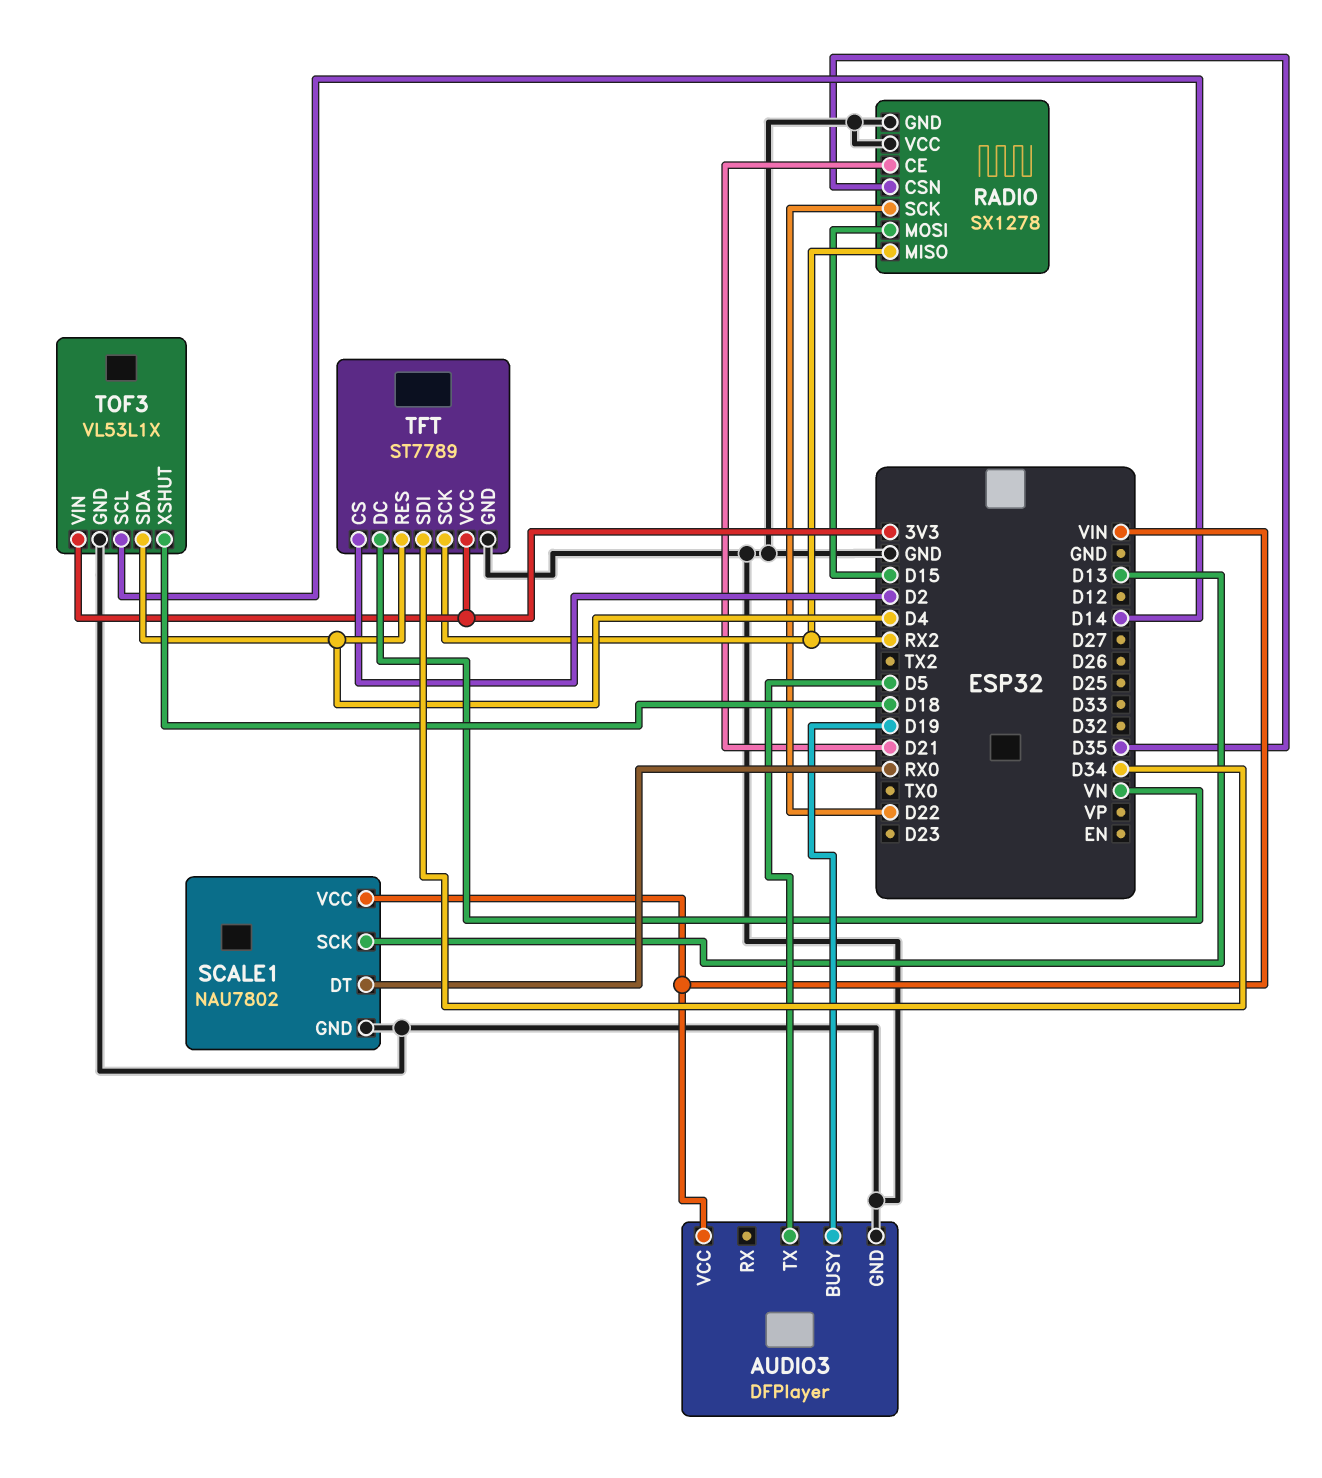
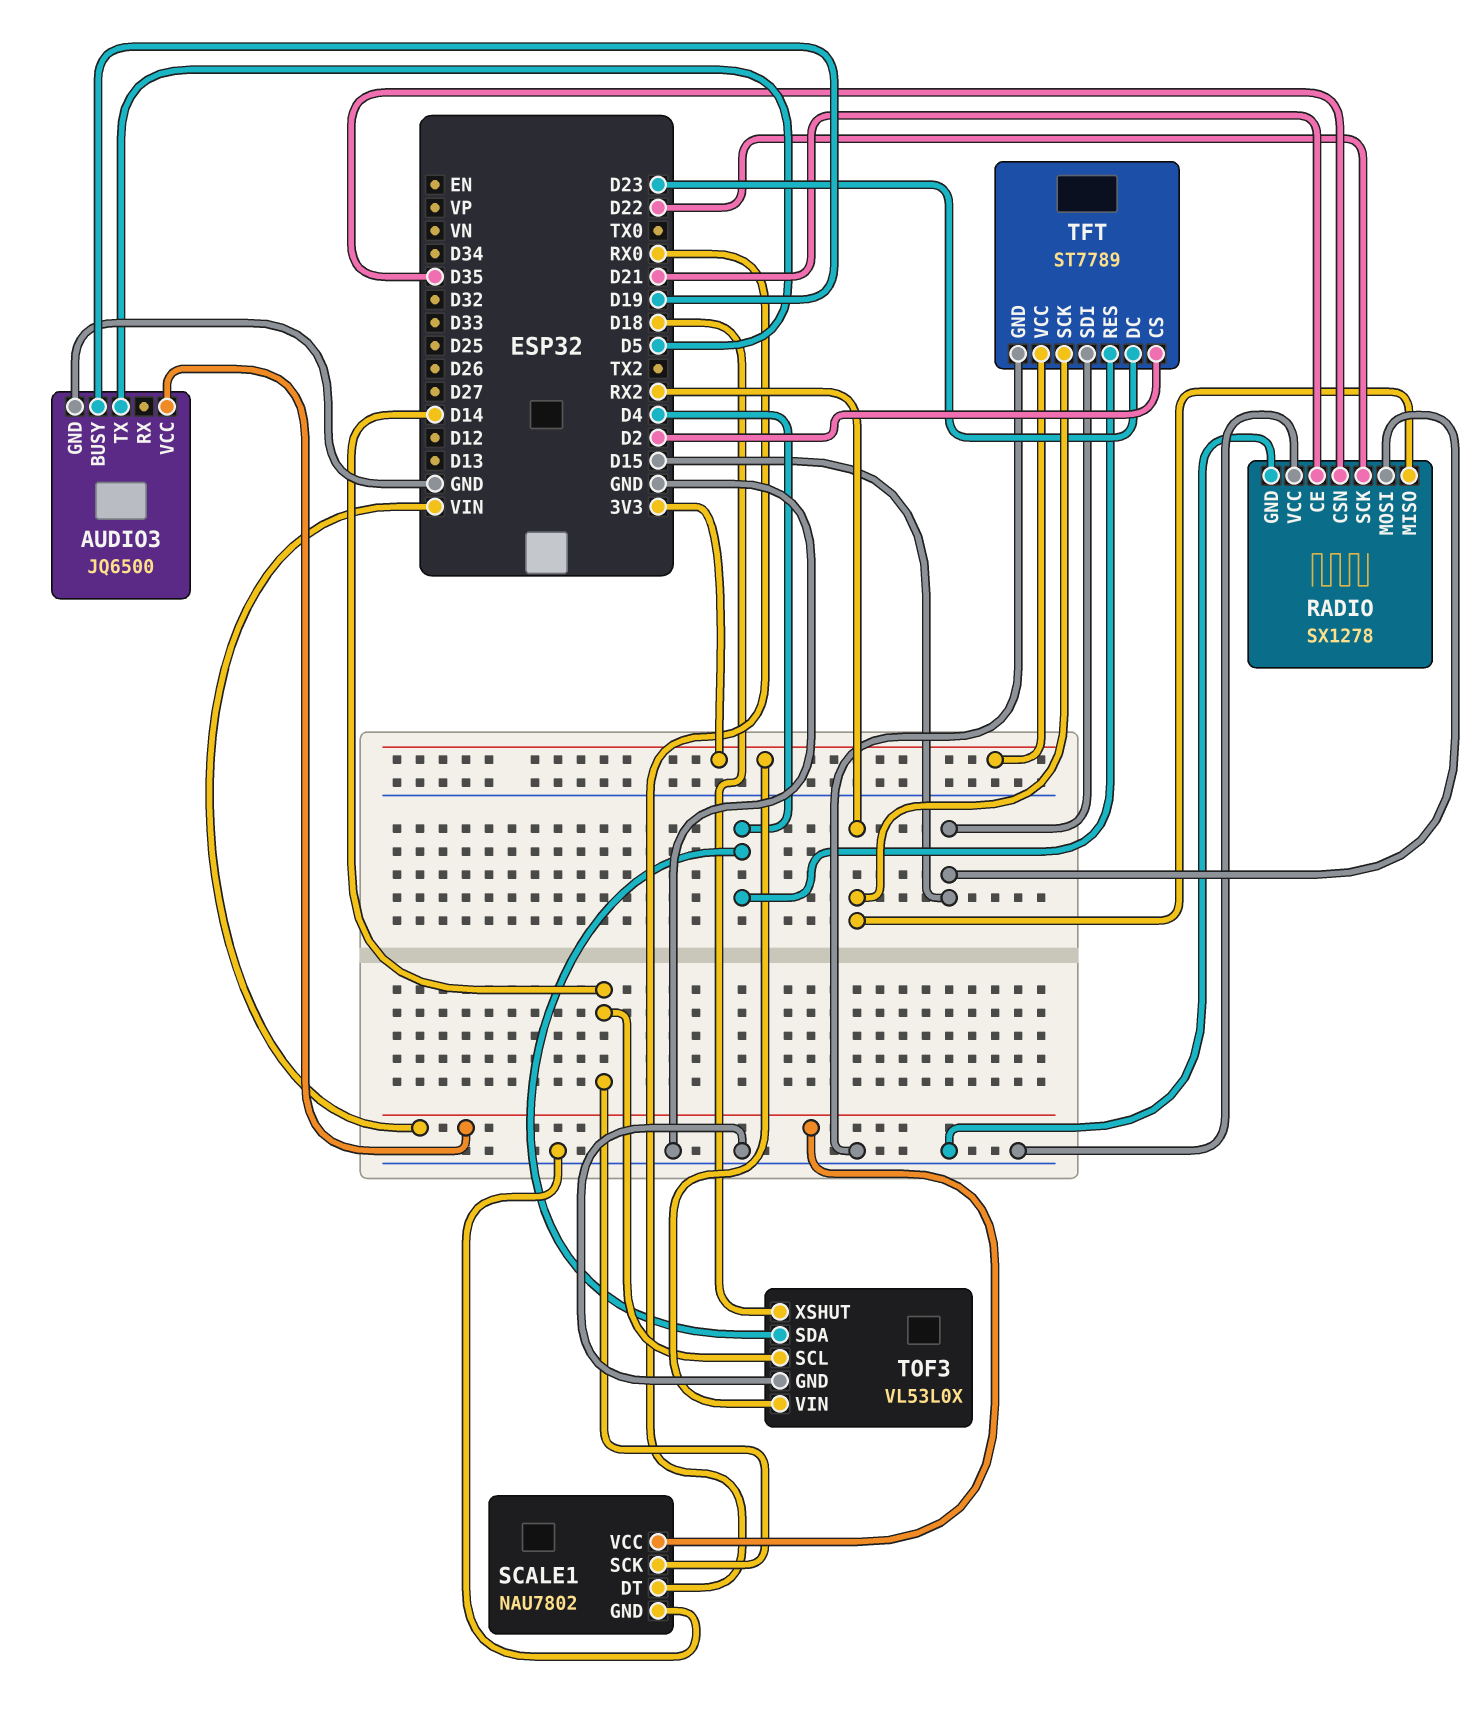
AUDIO3: DFPlayer -> JQ6500
SCALE1 pin SCK: D13 -> D14
TFT pin DC: VN -> D23
TFT pin SDI: D34 -> D15
TOF3: VL53L1X -> VL53L0X

